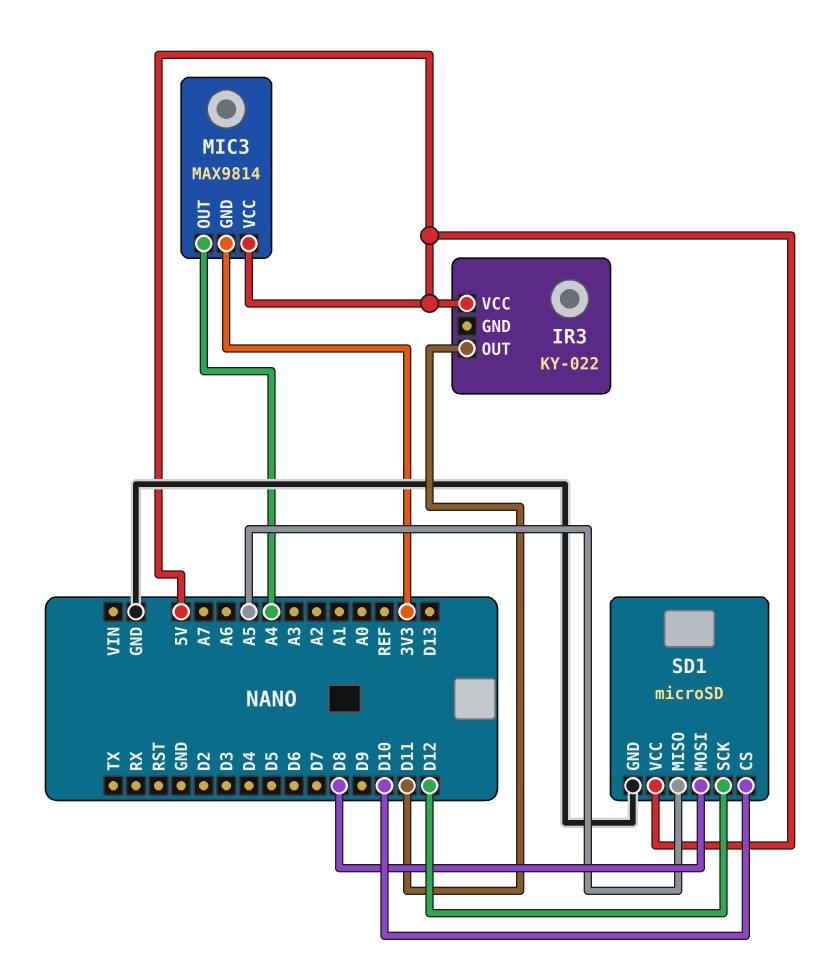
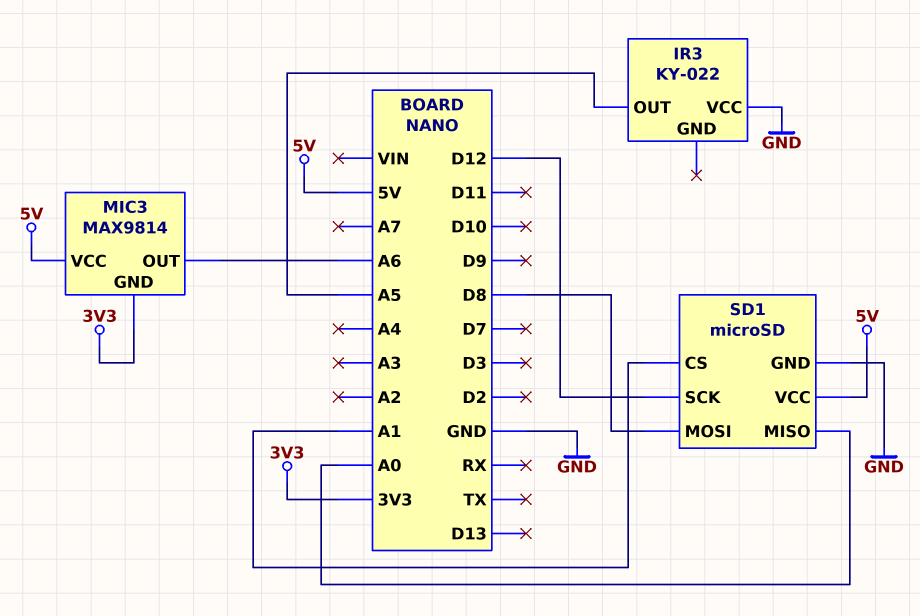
IR3 pin OUT: D11 -> A5
IR3 pin VCC: 5V -> GND
MIC3 pin OUT: A4 -> A6
SD1 pin CS: D10 -> A1
SD1 pin MISO: A5 -> A0

